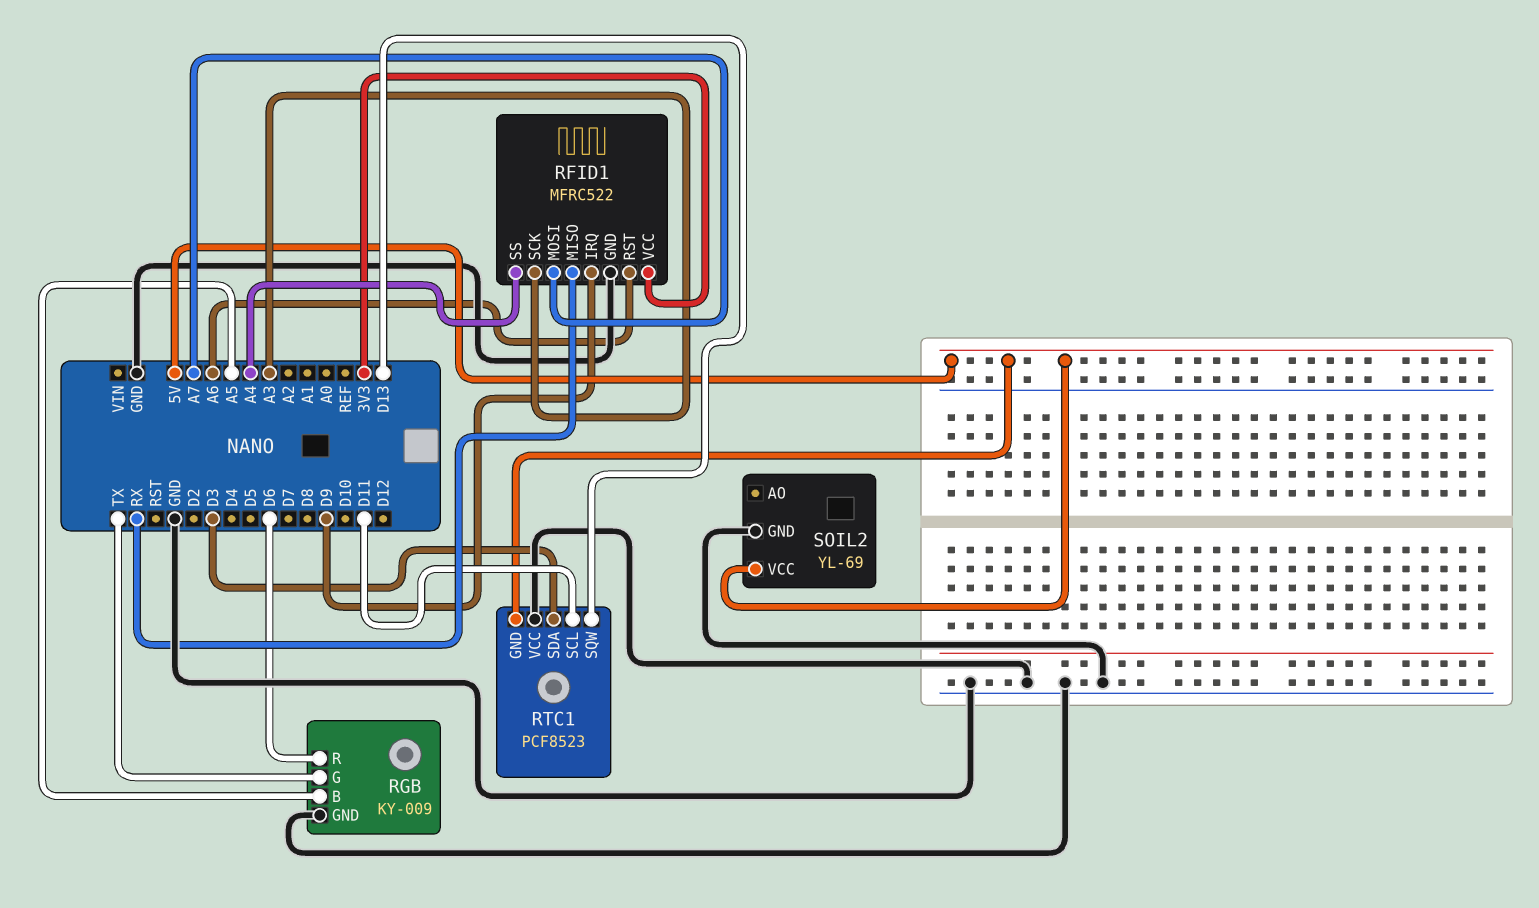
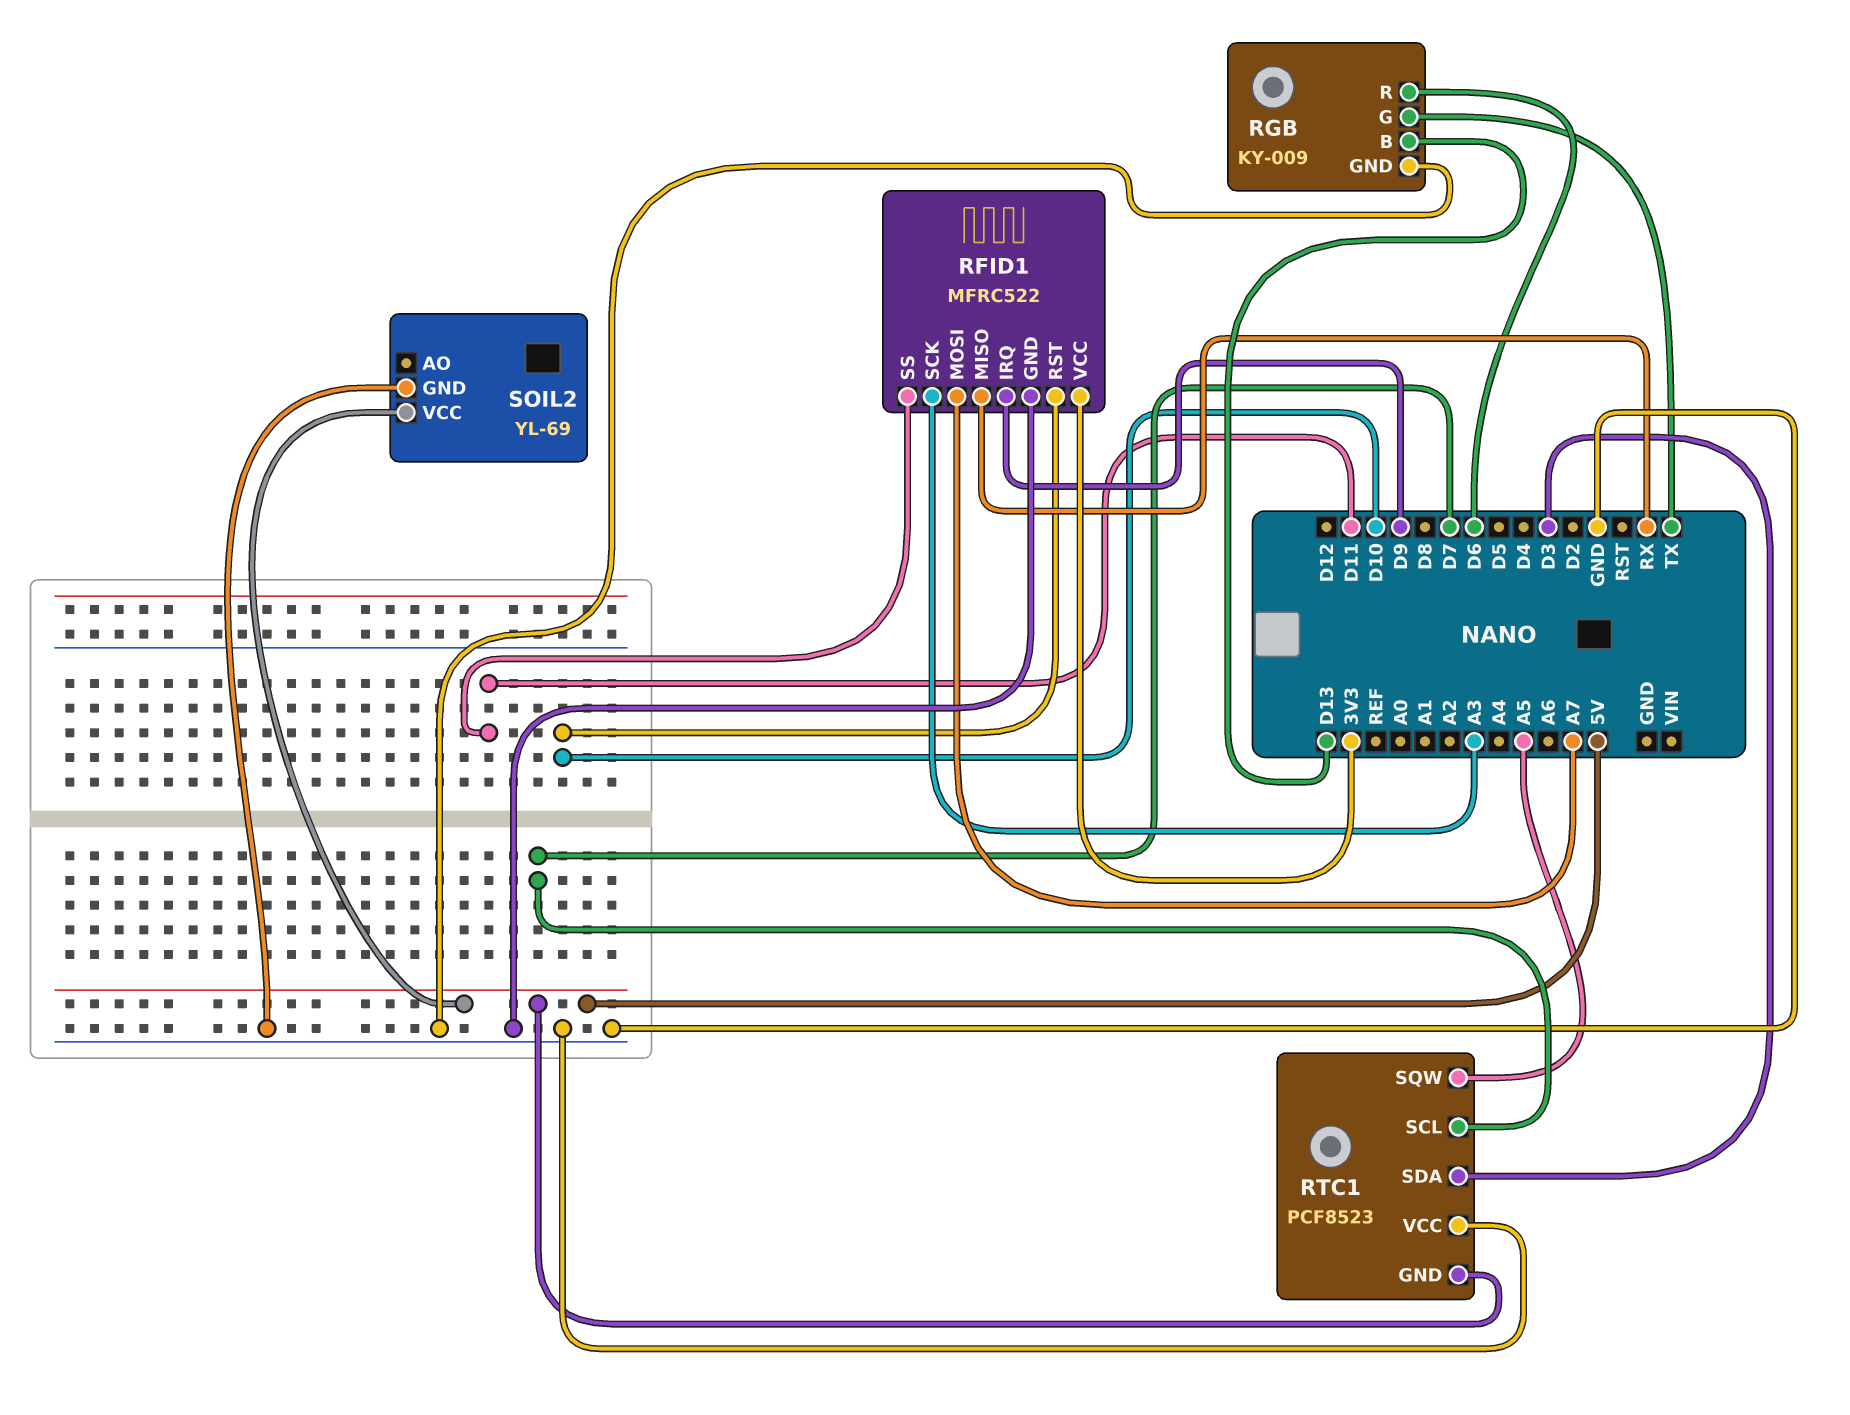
RFID1 pin RST: A6 -> D10
RFID1 pin SS: A4 -> D11
RGB pin B: A5 -> D13
RTC1 pin SCL: D11 -> D7
RTC1 pin SQW: D13 -> A5

